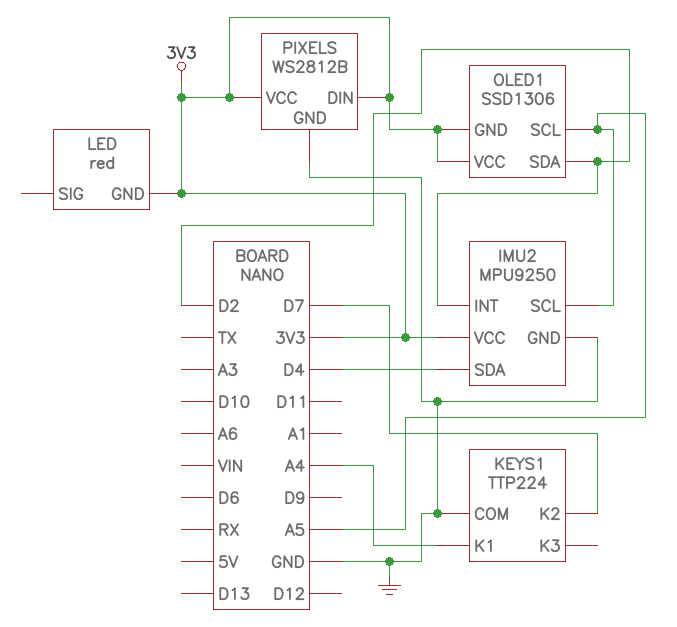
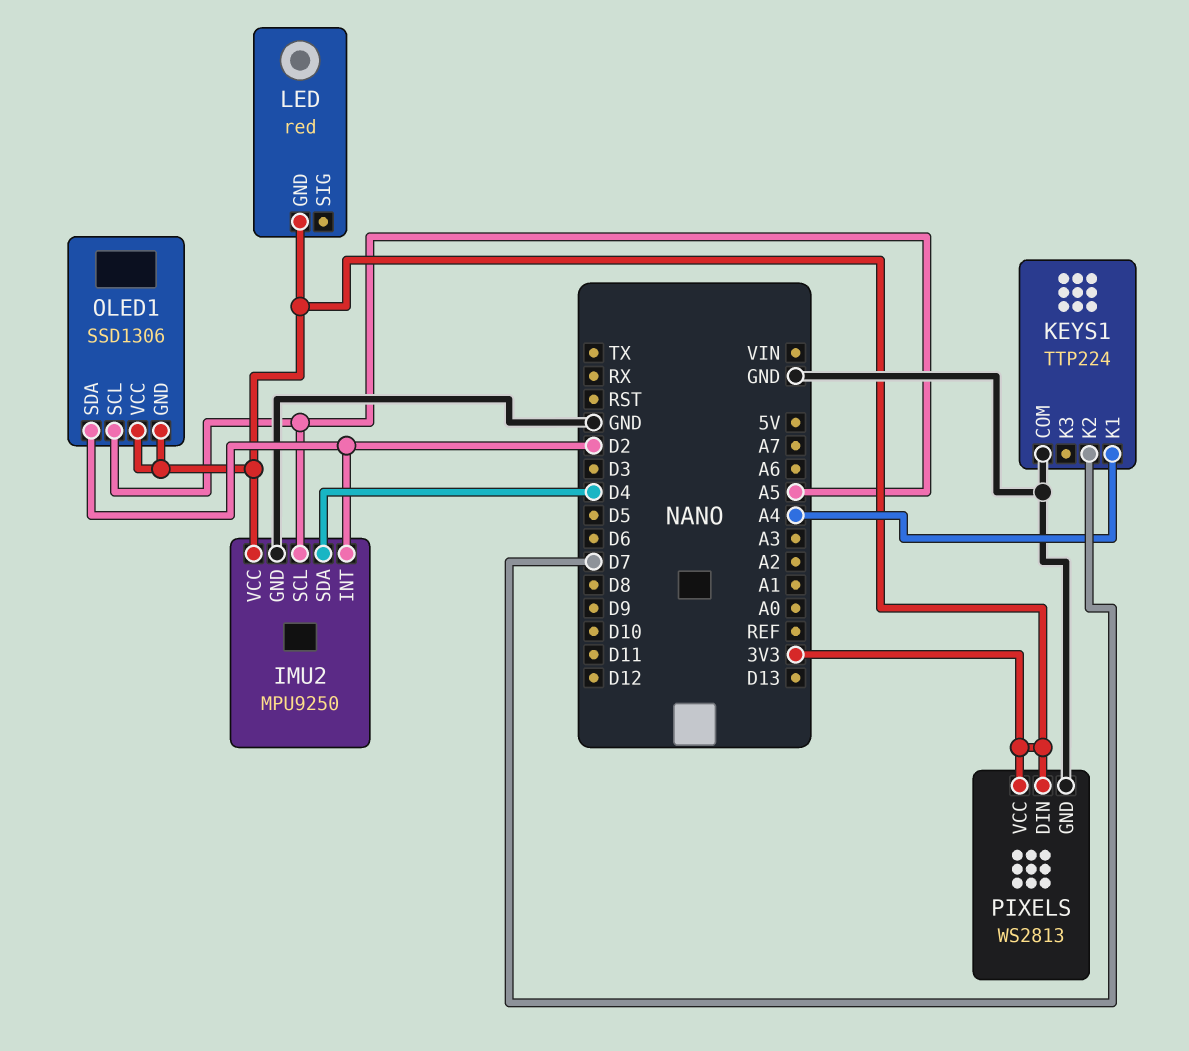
PIXELS: WS2812B -> WS2813

